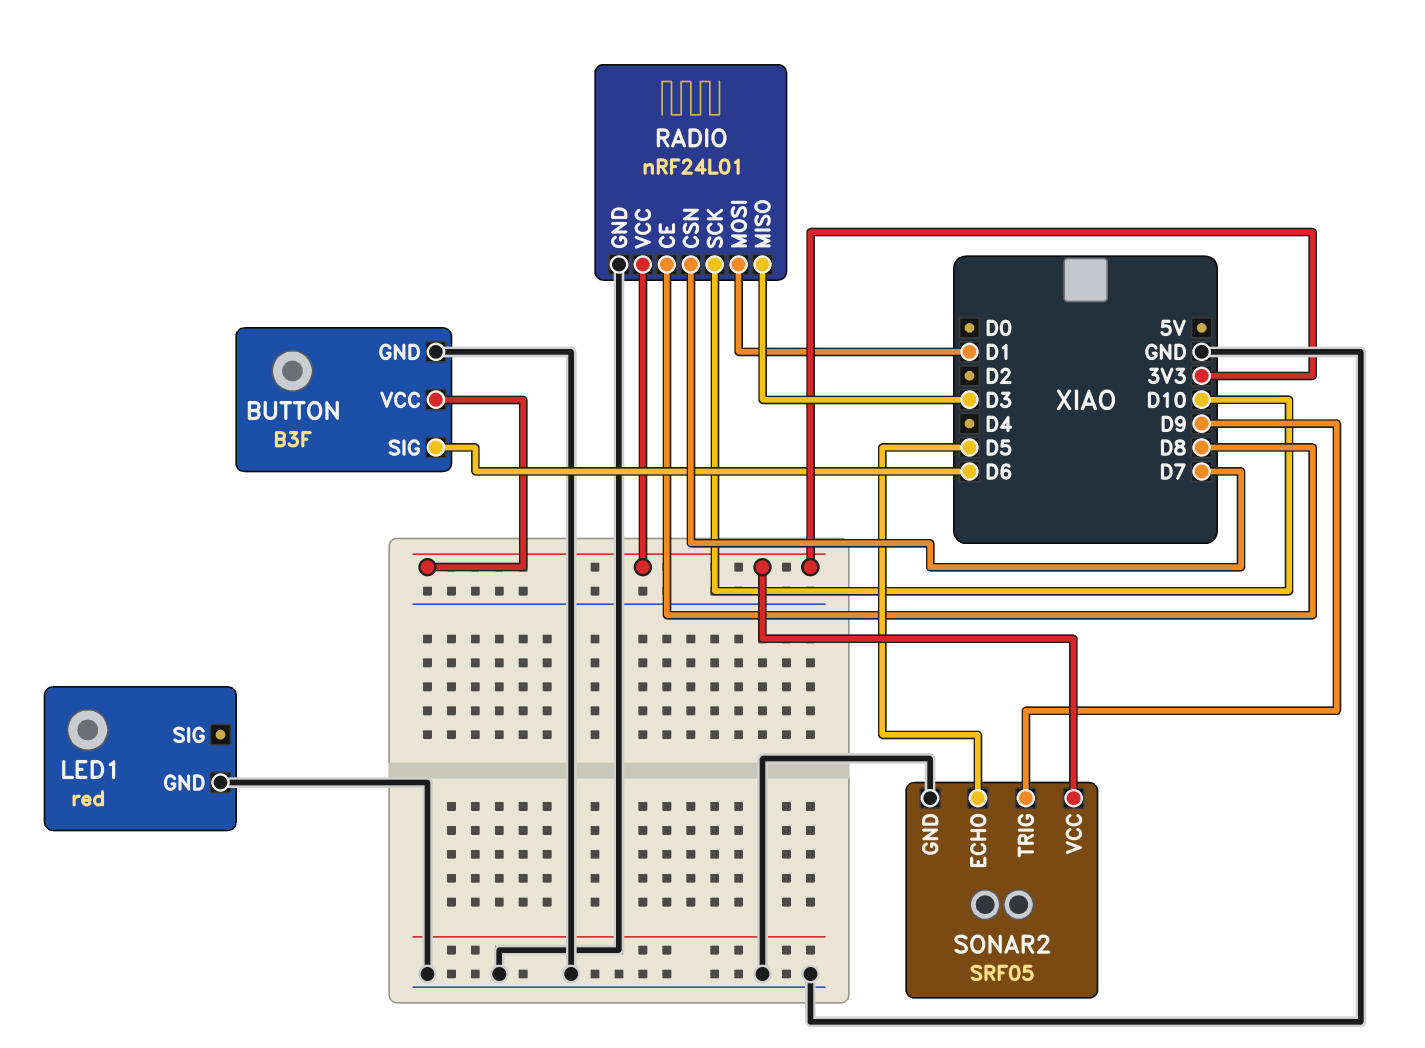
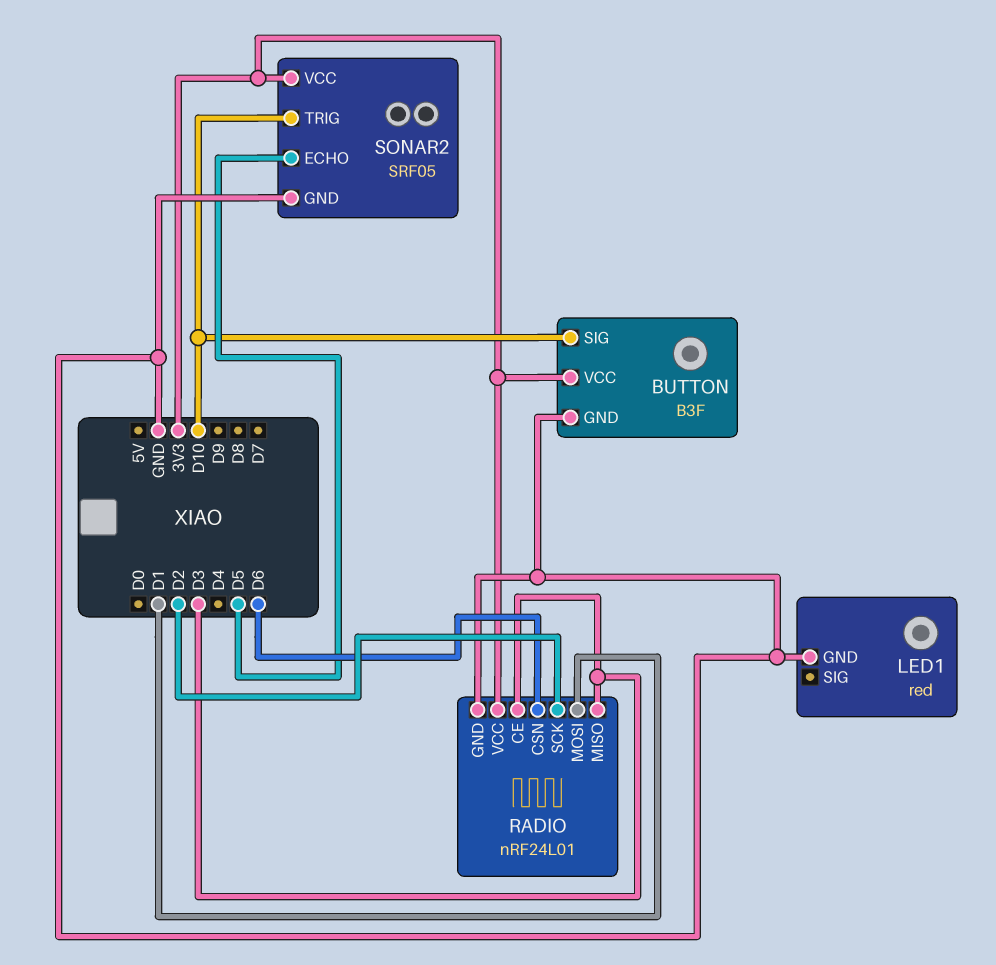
BUTTON pin SIG: D6 -> D10
RADIO pin CE: D8 -> D3
RADIO pin CSN: D7 -> D6
RADIO pin SCK: D10 -> D2
SONAR2 pin TRIG: D9 -> D10

